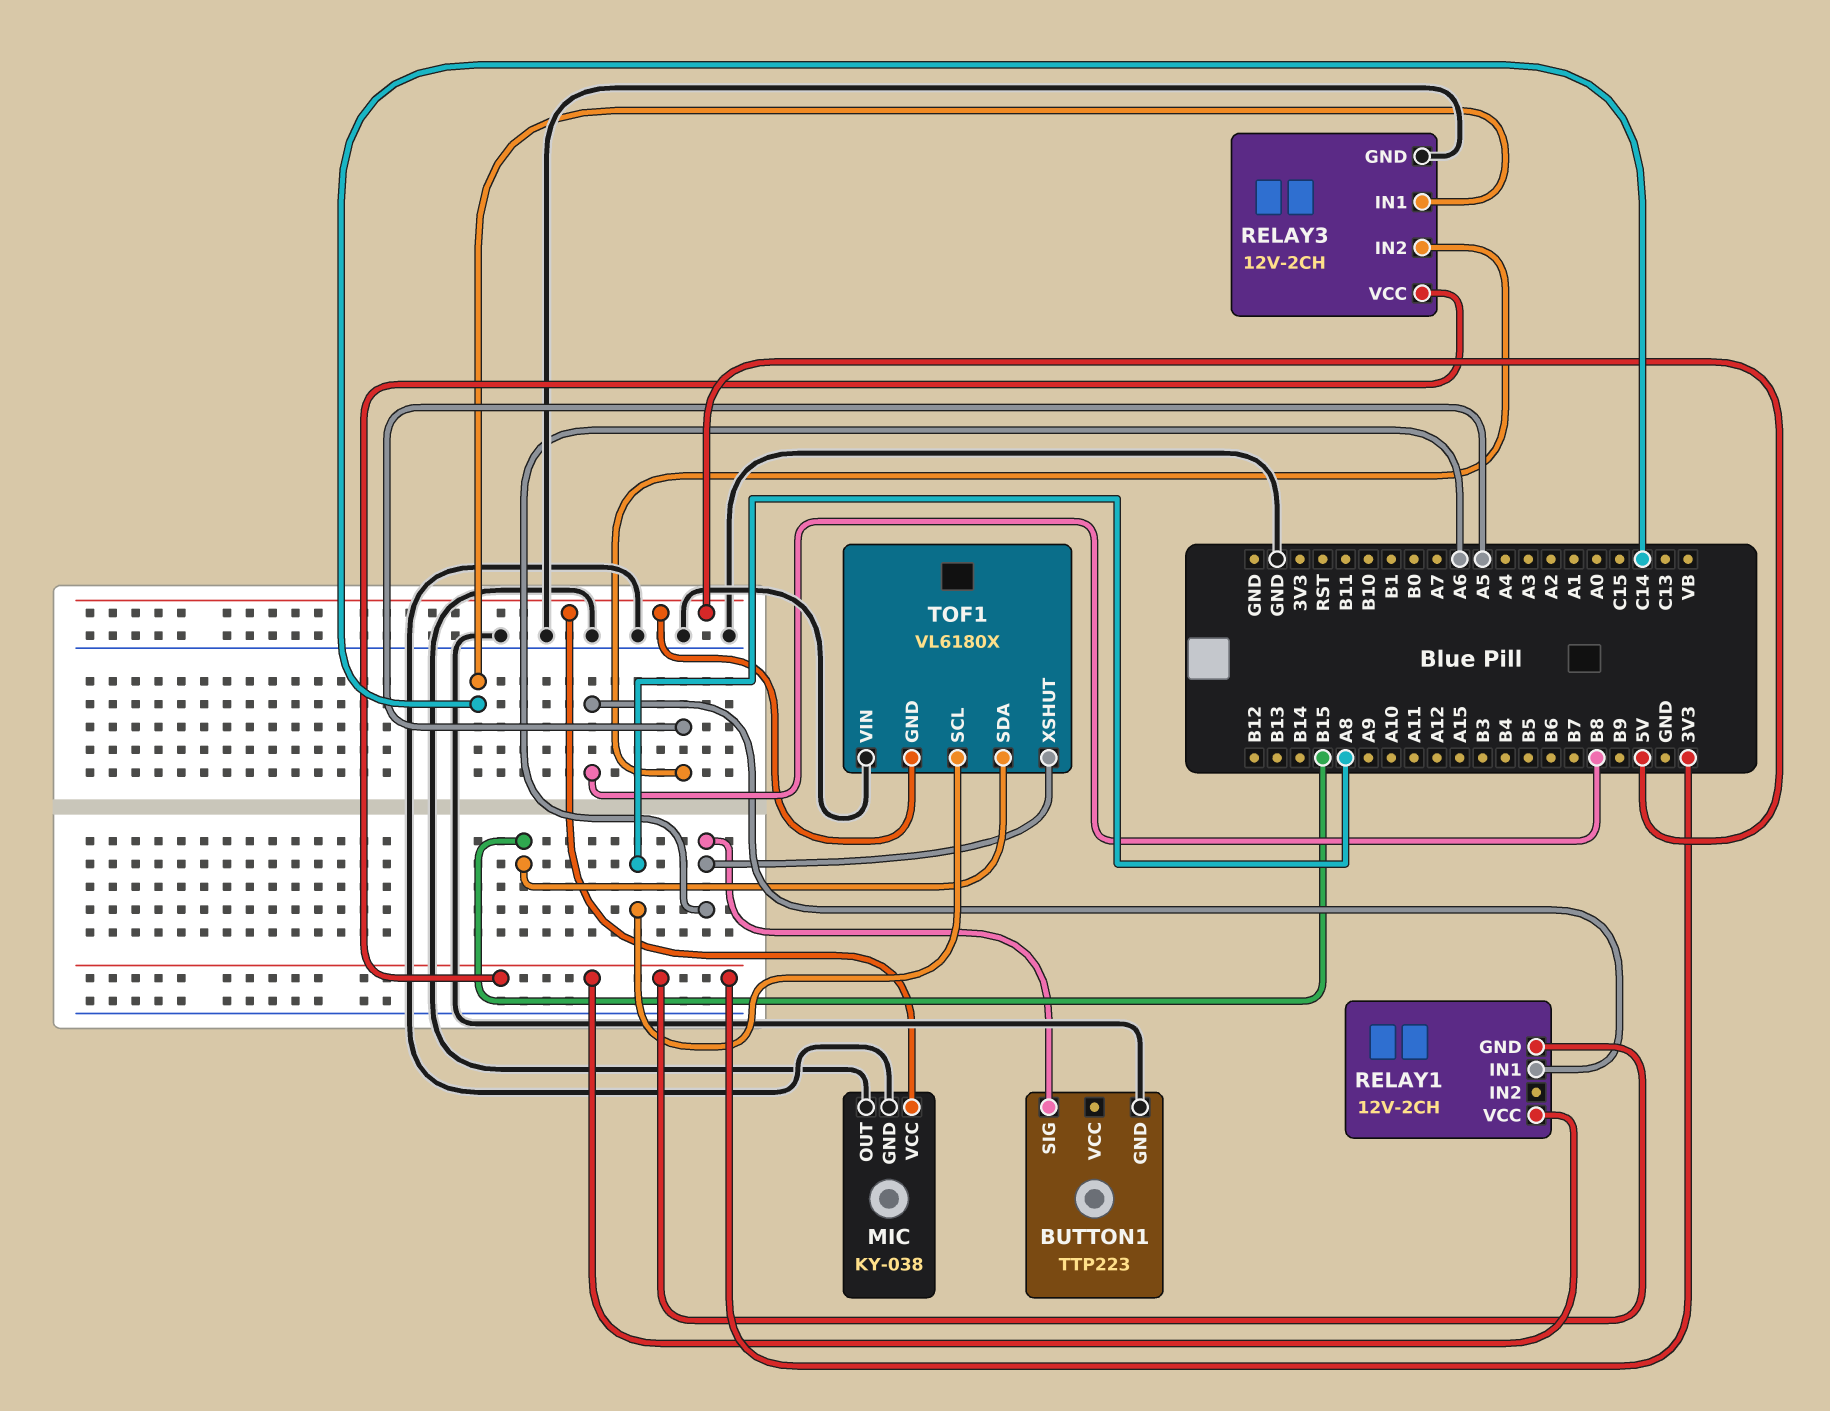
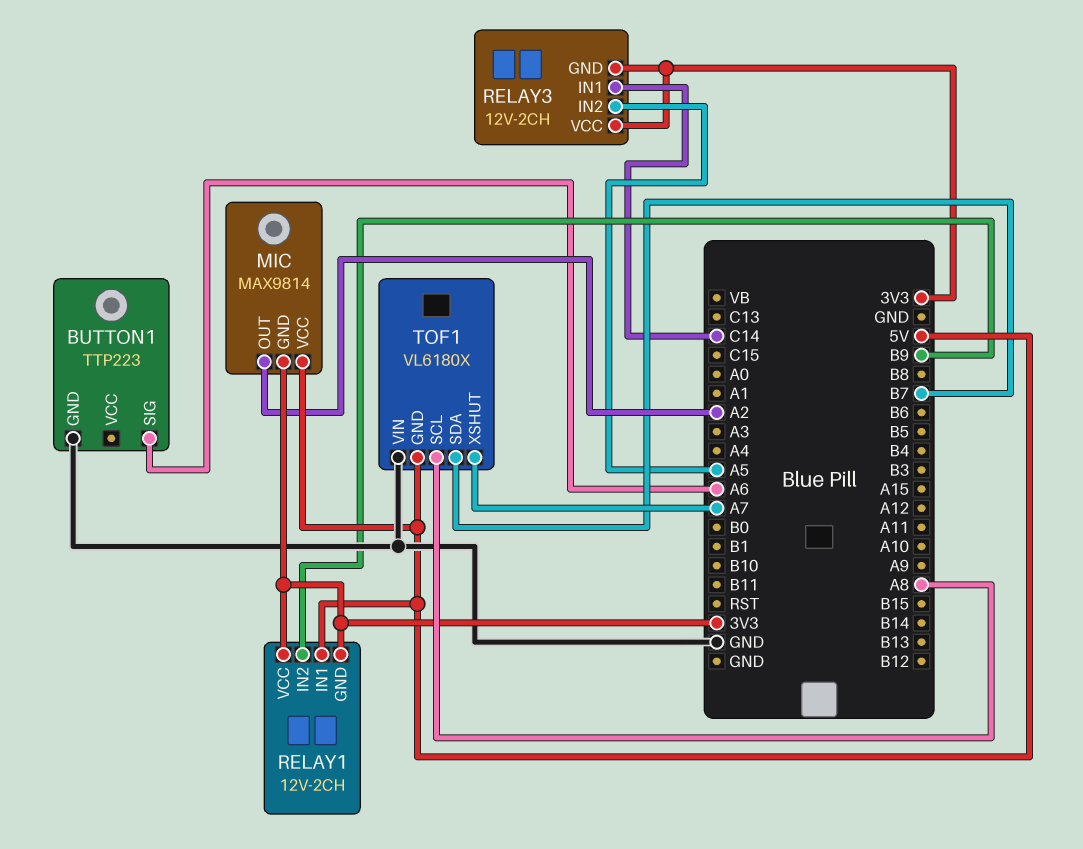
MIC: KY-038 -> MAX9814
MIC pin GND: GND -> 3V3
MIC pin OUT: GND -> A2
RELAY1 pin IN1: B8 -> 5V
RELAY1 pin IN2: none -> B9
RELAY3 pin GND: GND -> 3V3
TOF1 pin SDA: B15 -> B7
TOF1 pin XSHUT: A6 -> A7

